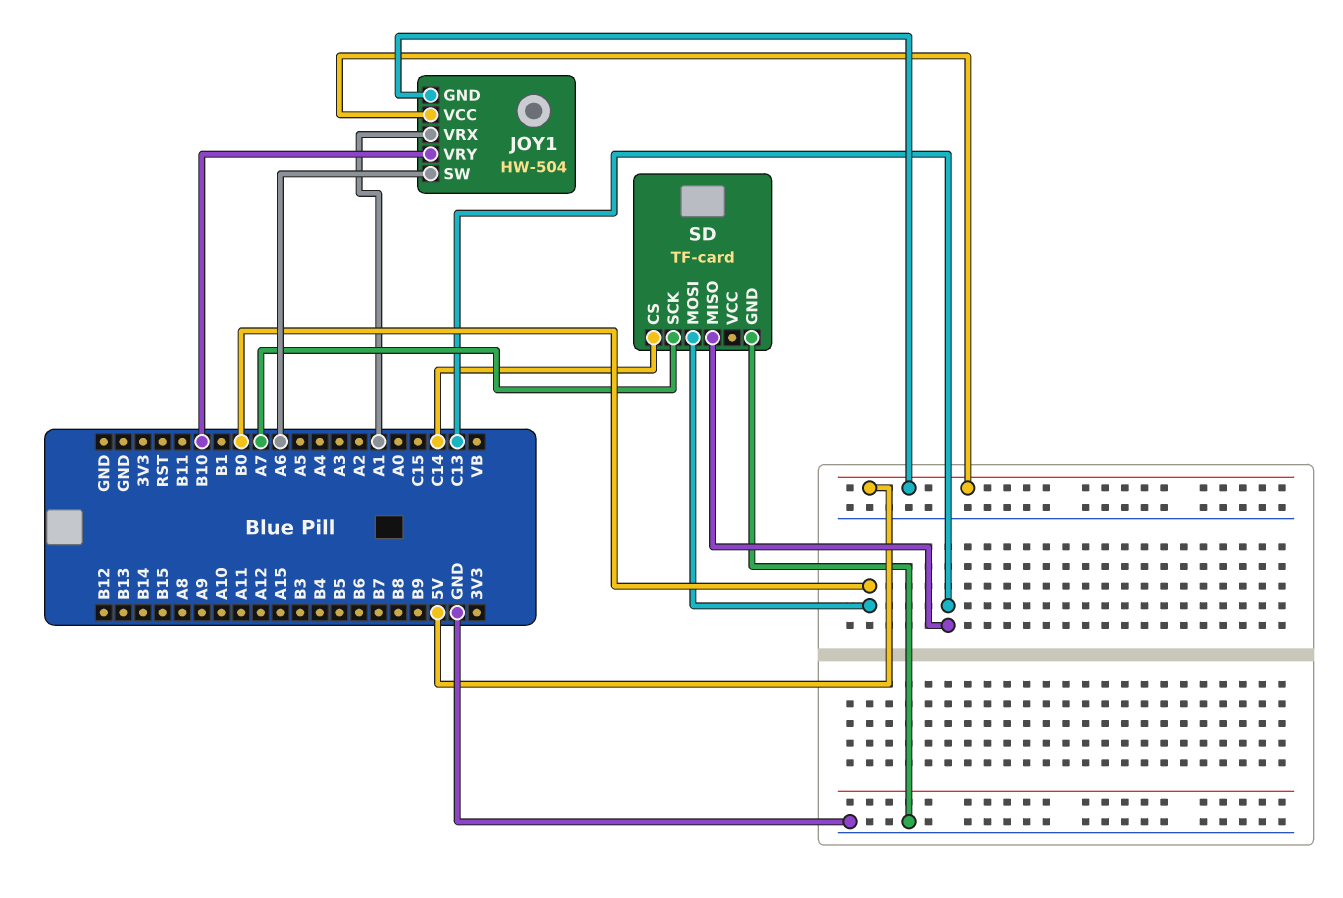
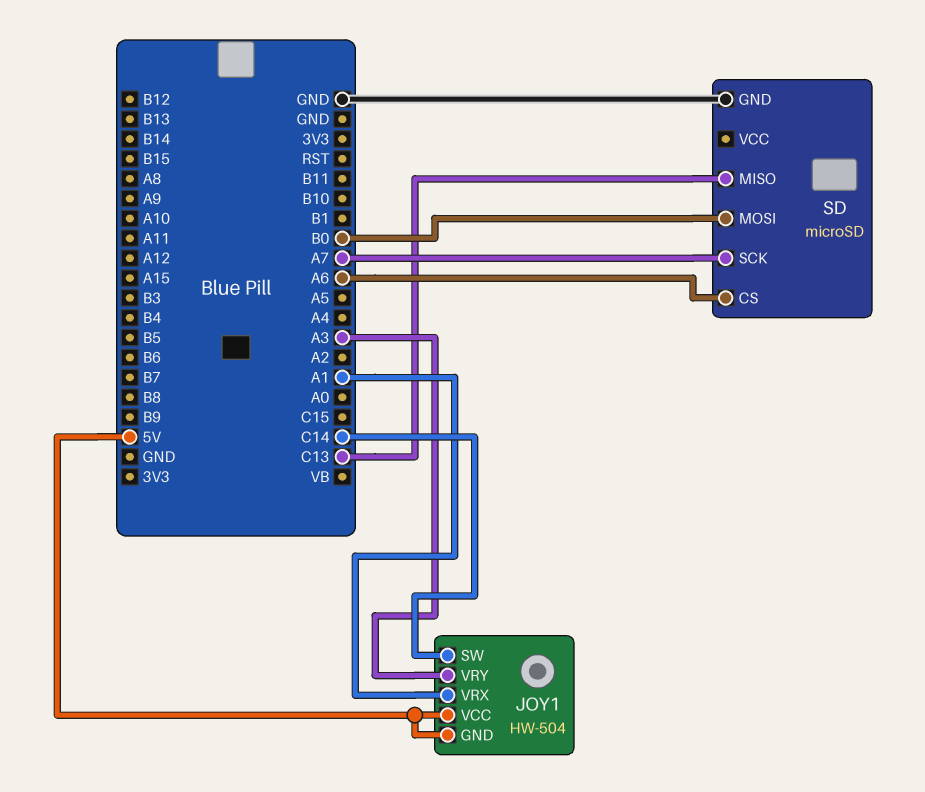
JOY1 pin SW: A6 -> C14
JOY1 pin VRY: B10 -> A3
SD: TF-card -> microSD
SD pin CS: C14 -> A6

